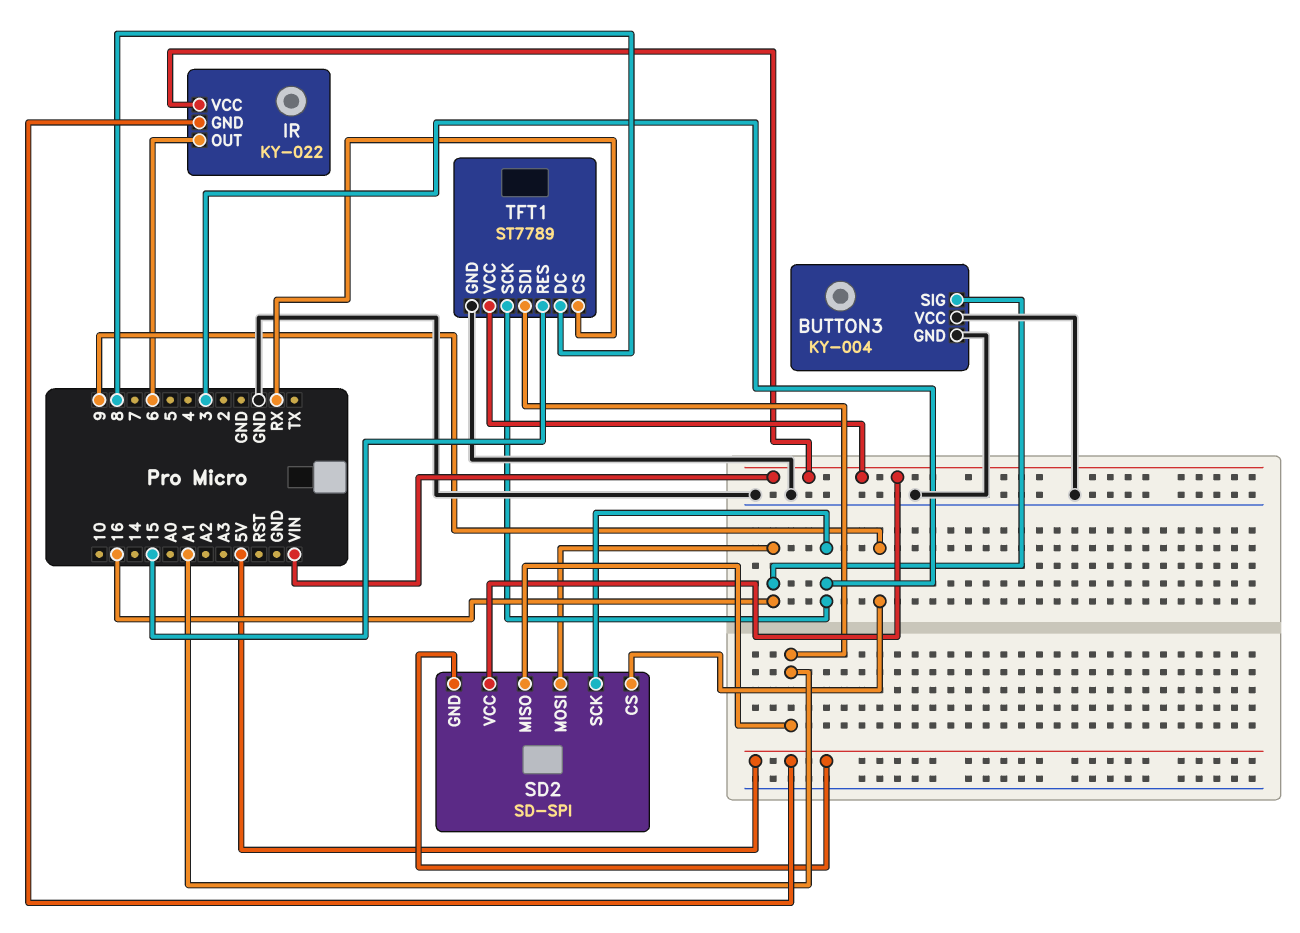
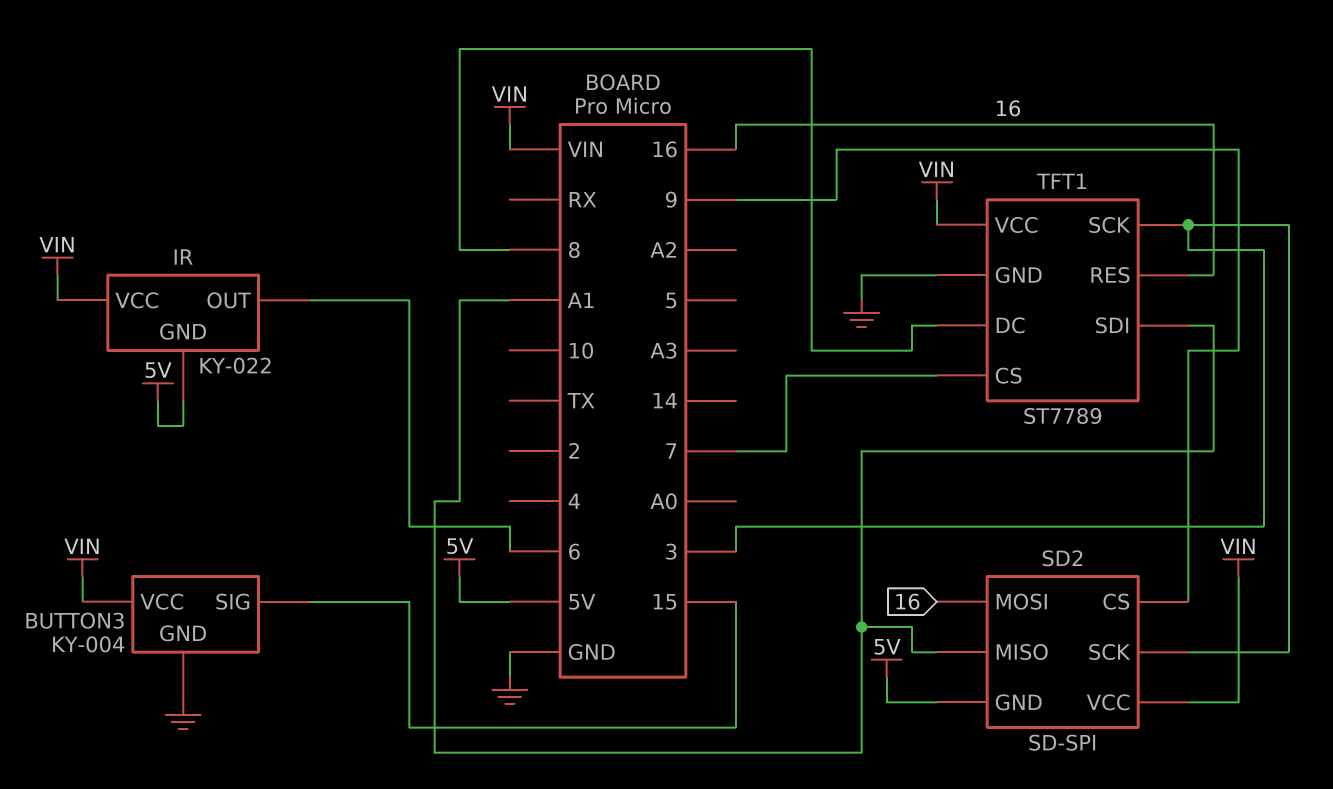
BUTTON3 pin SIG: 16 -> 15
BUTTON3 pin VCC: GND -> VIN
TFT1 pin CS: RX -> 7
TFT1 pin RES: 15 -> 16

